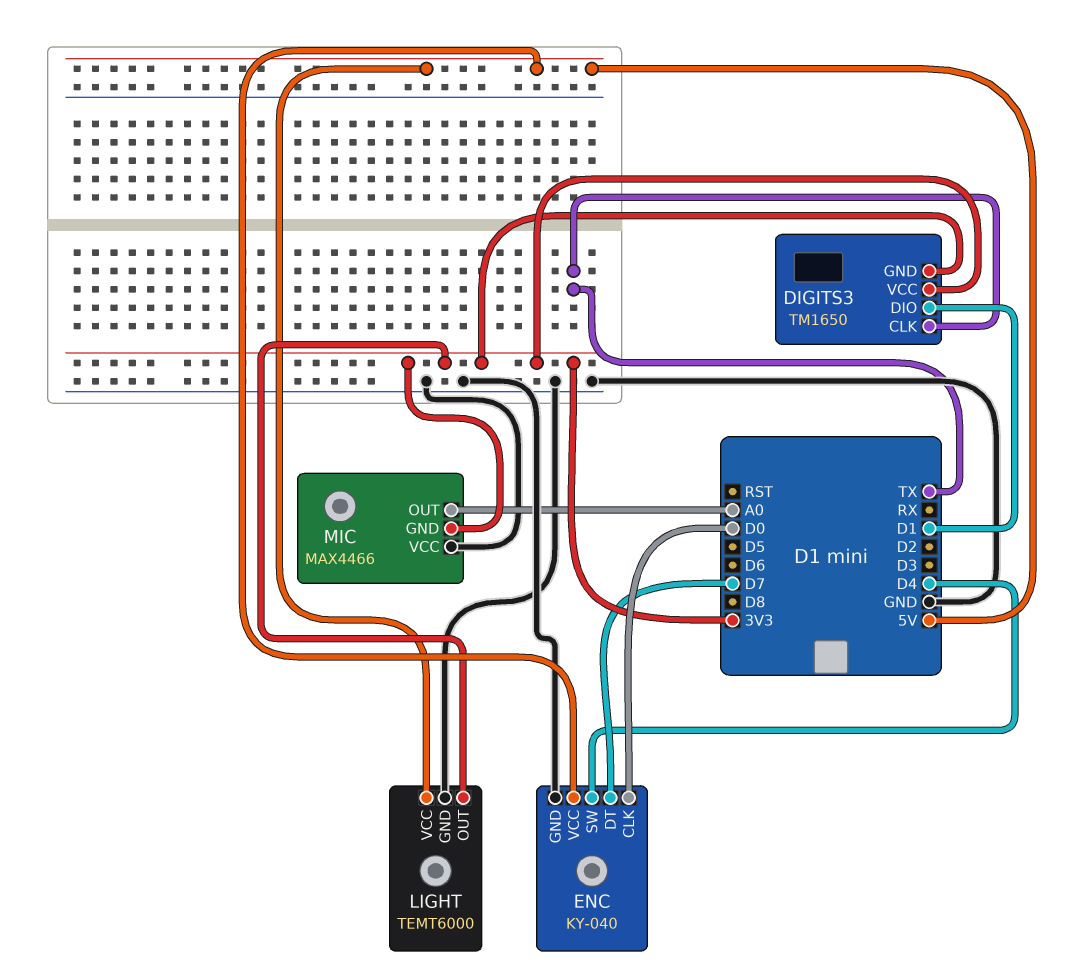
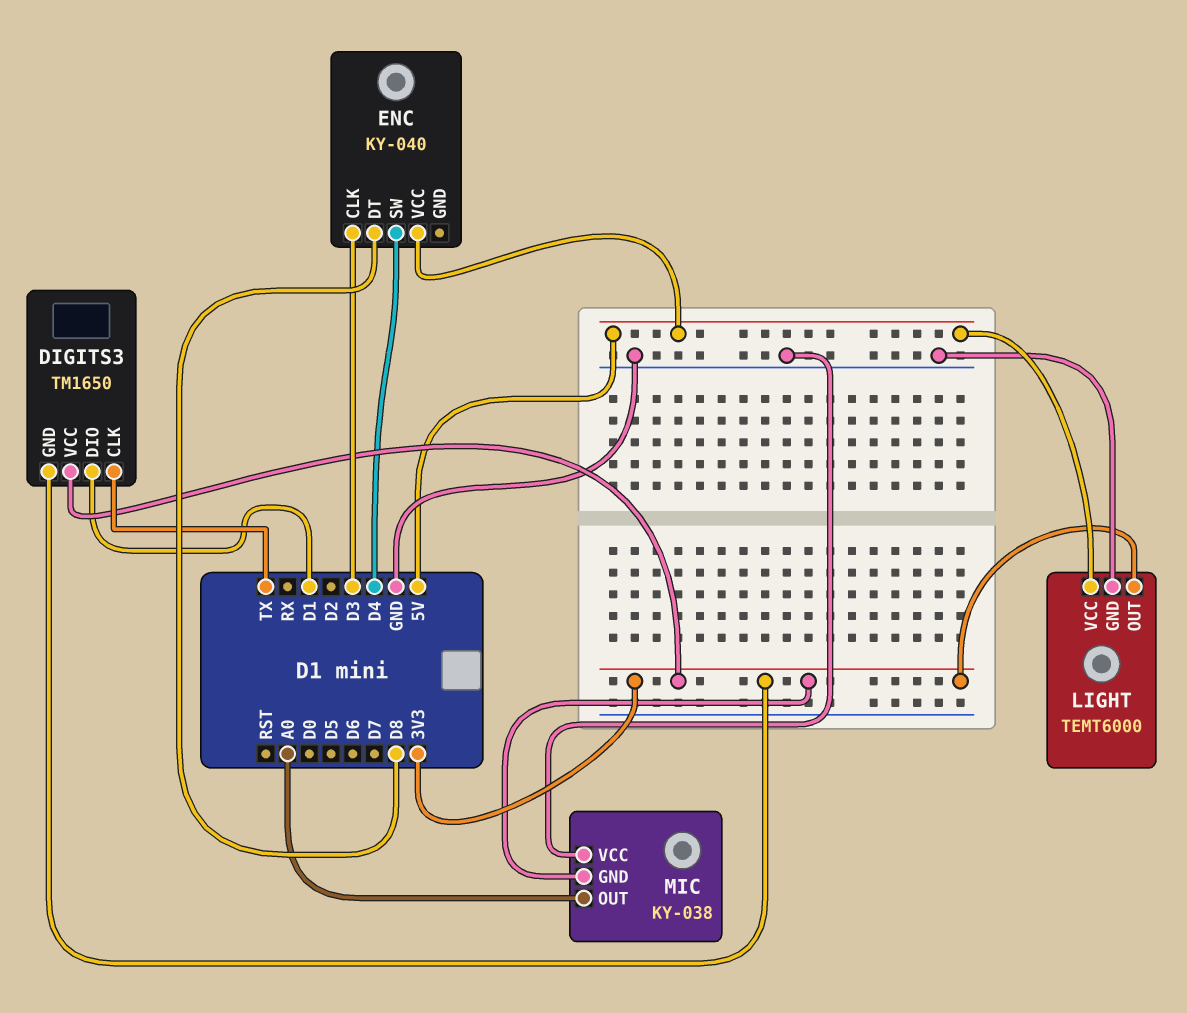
ENC pin CLK: D0 -> D3
ENC pin DT: D7 -> D8
ENC pin GND: GND -> none
MIC: MAX4466 -> KY-038

